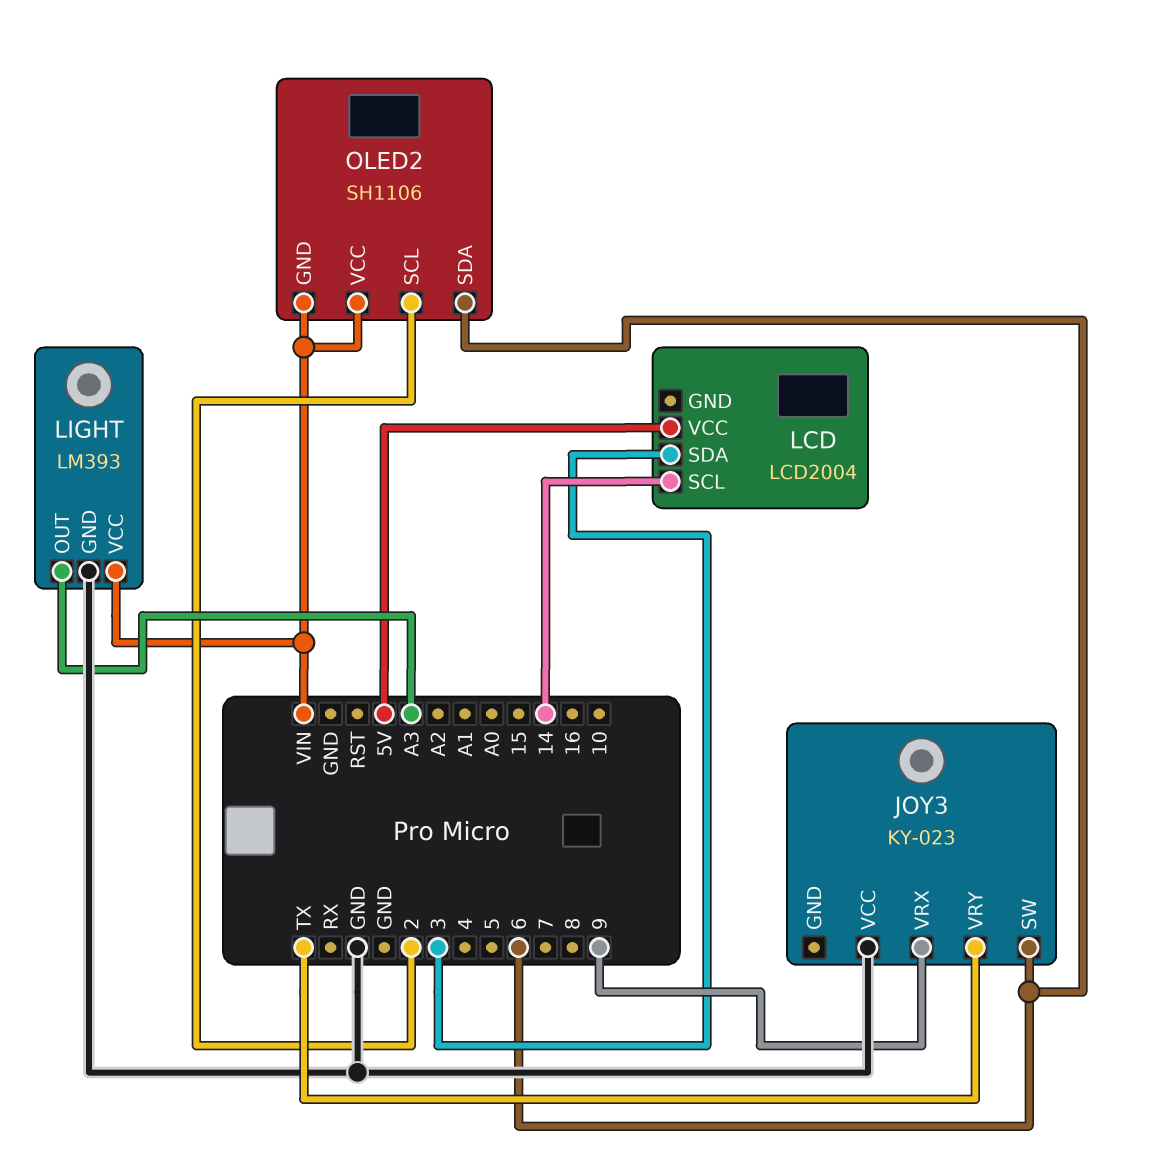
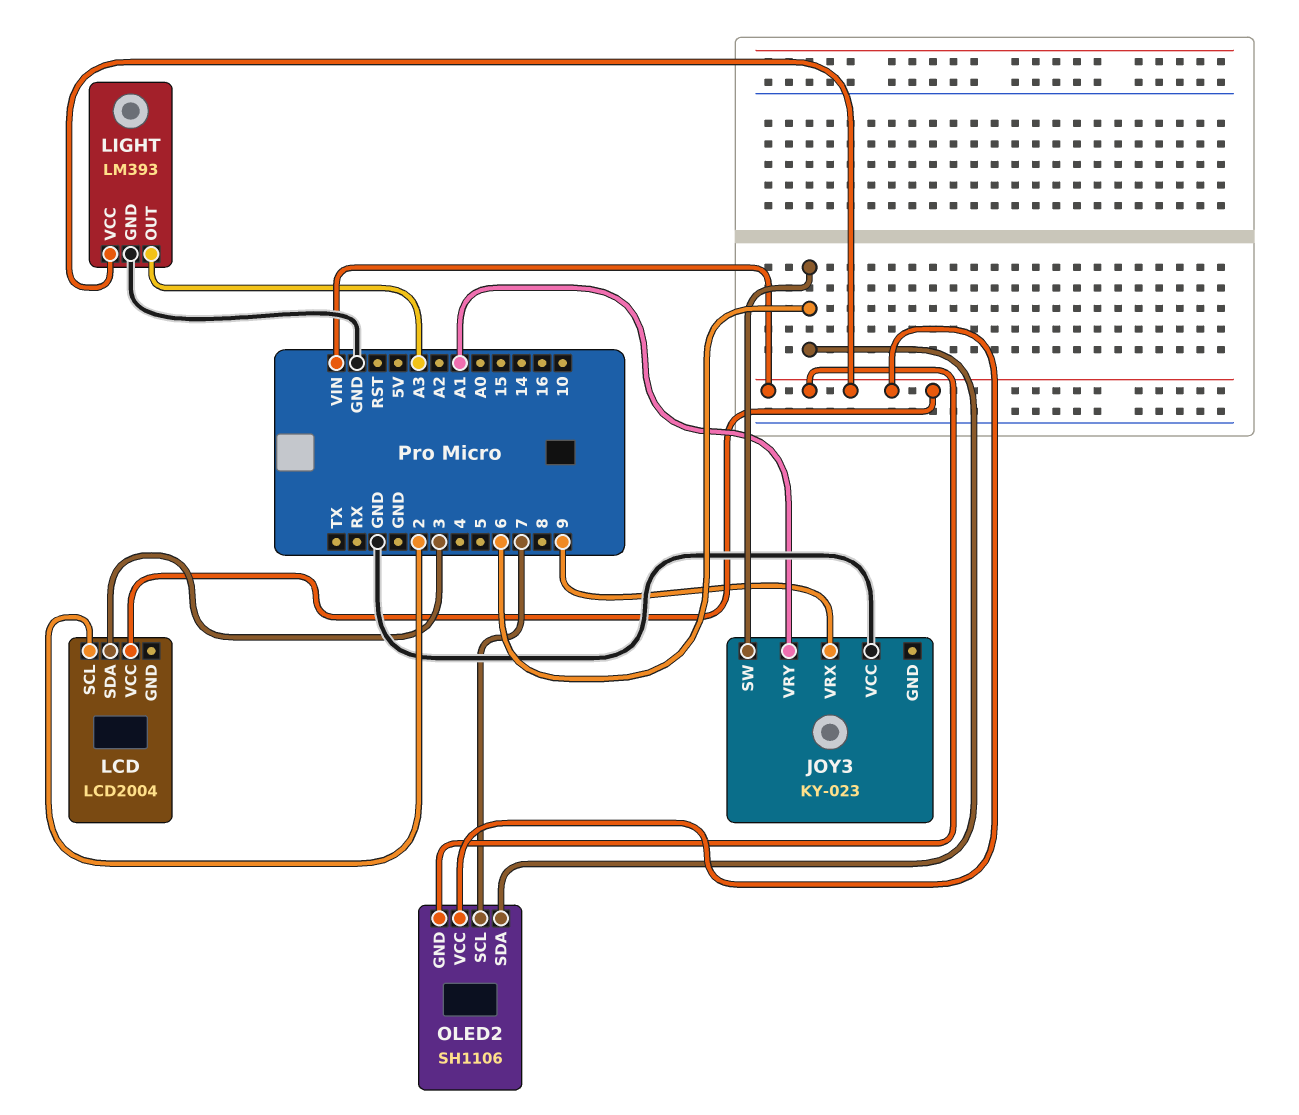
JOY3 pin VRY: TX -> A1
LCD pin SCL: 14 -> 2
LCD pin VCC: 5V -> VIN
OLED2 pin SCL: 2 -> 7

